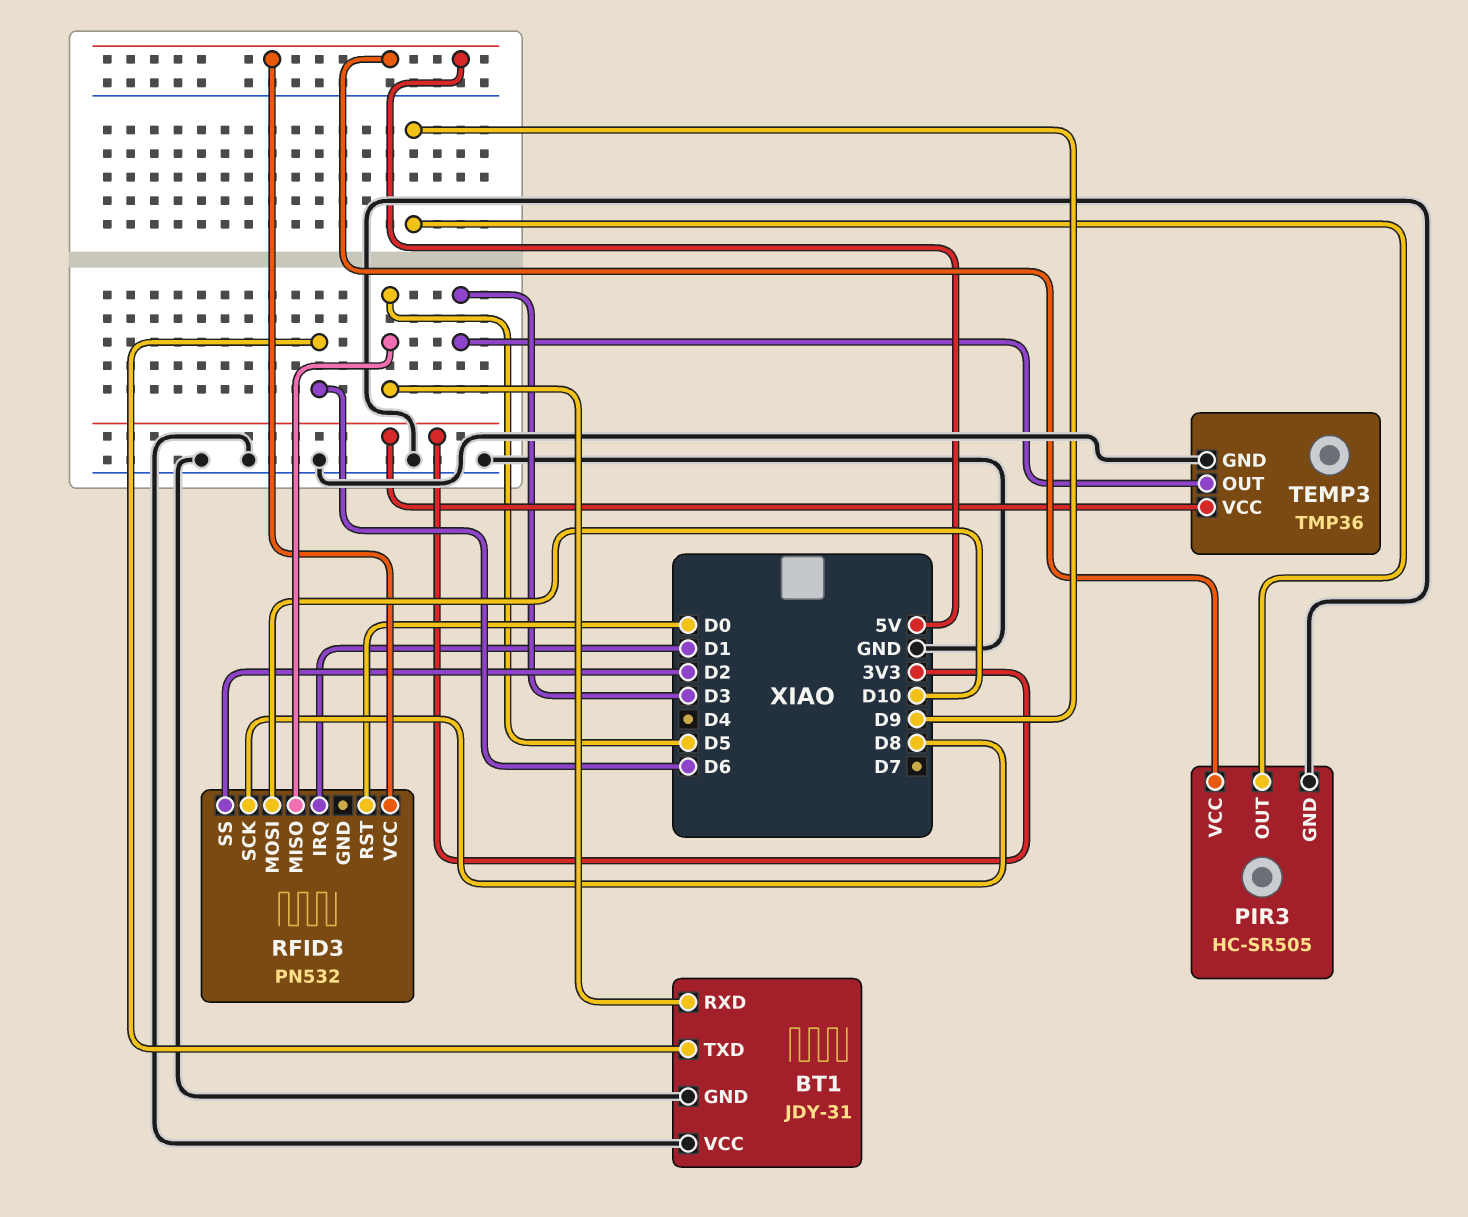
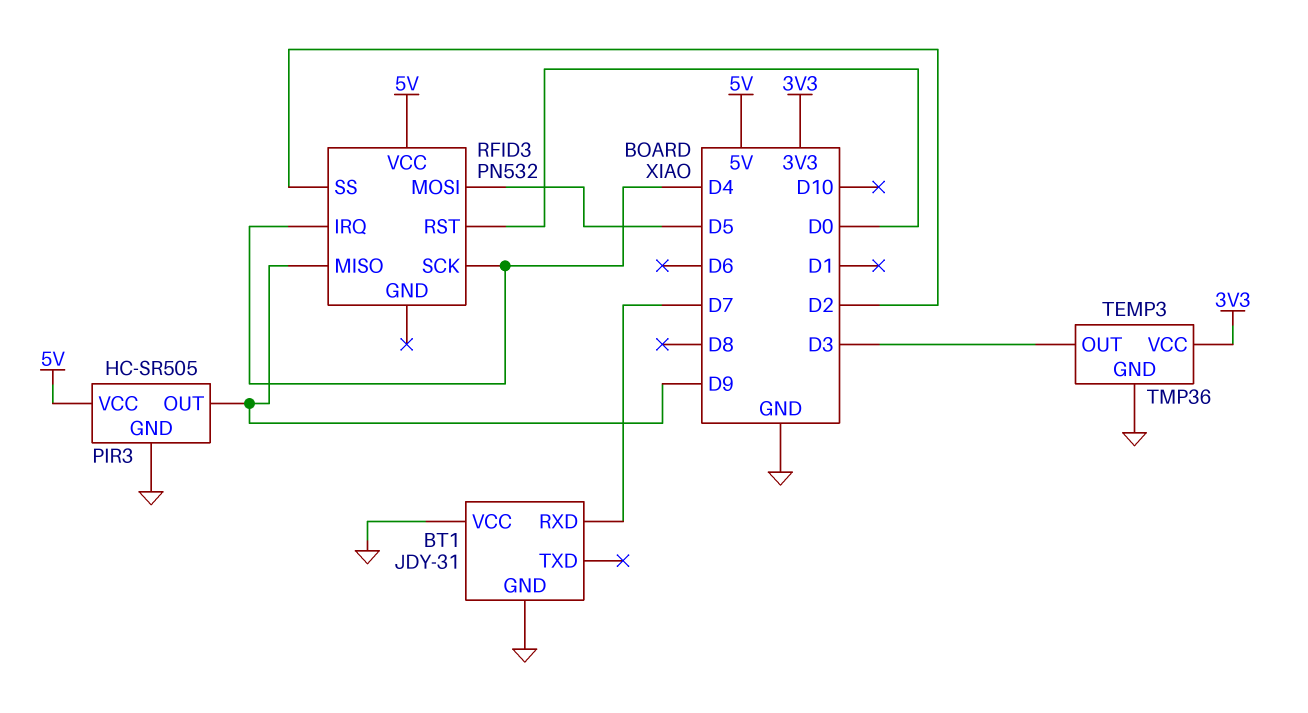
BT1 pin RXD: D5 -> D7
BT1 pin TXD: D6 -> none
RFID3 pin IRQ: D1 -> D4
RFID3 pin MISO: D5 -> D9
RFID3 pin MOSI: D10 -> D5
RFID3 pin SCK: D8 -> D4

